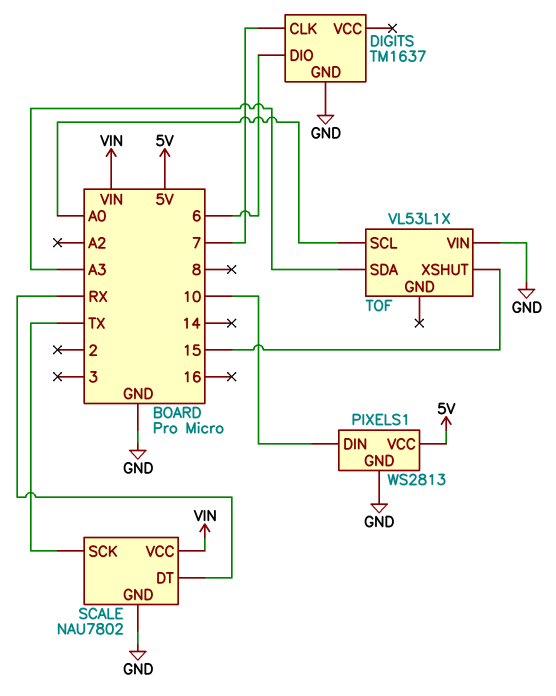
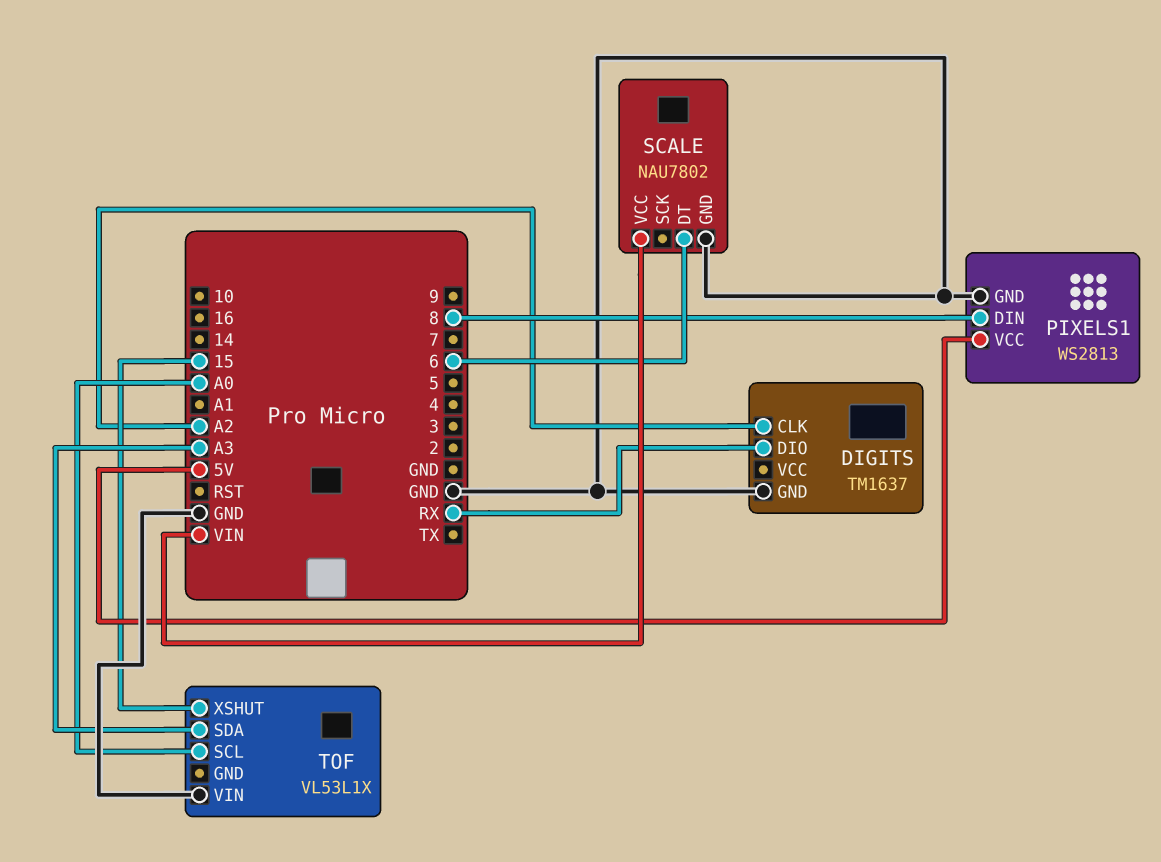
DIGITS pin CLK: 7 -> A2
DIGITS pin DIO: 6 -> RX
PIXELS1 pin DIN: 10 -> 8
SCALE pin DT: RX -> 6
SCALE pin SCK: TX -> none

